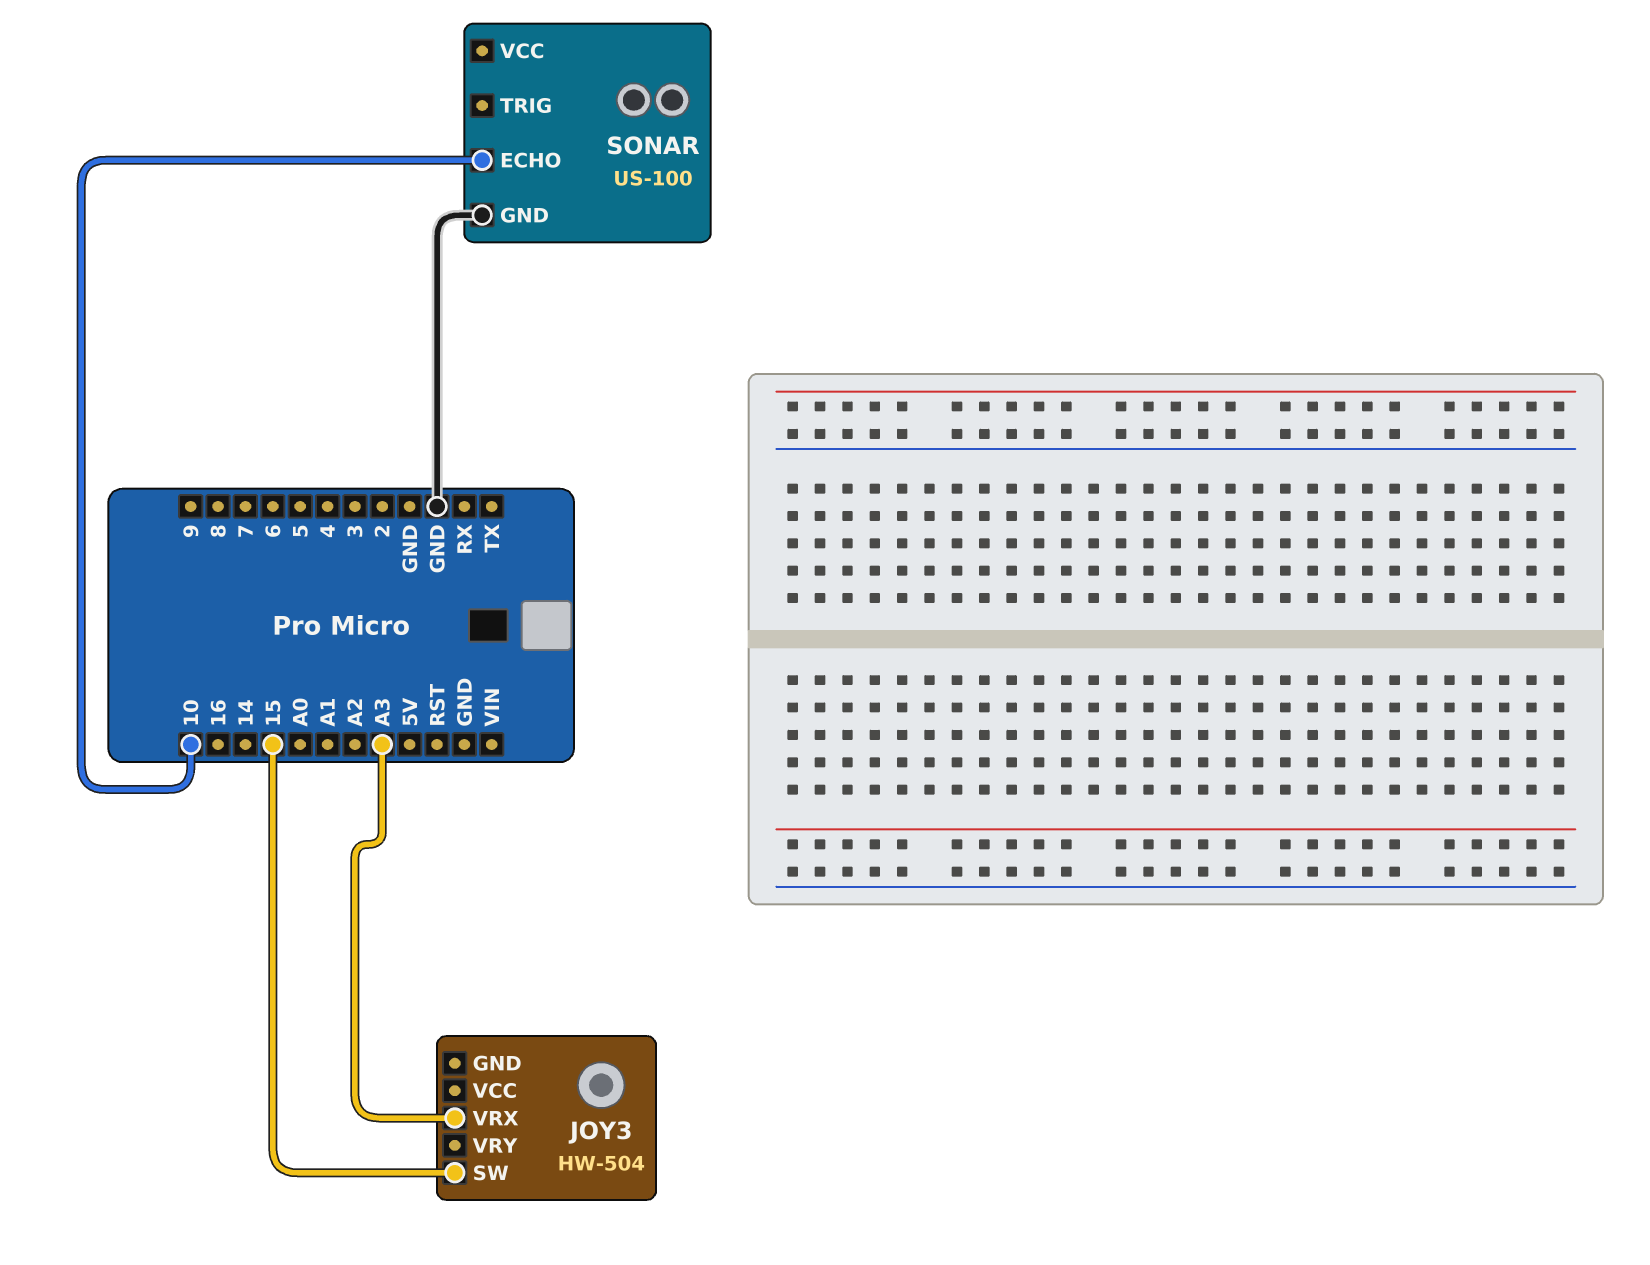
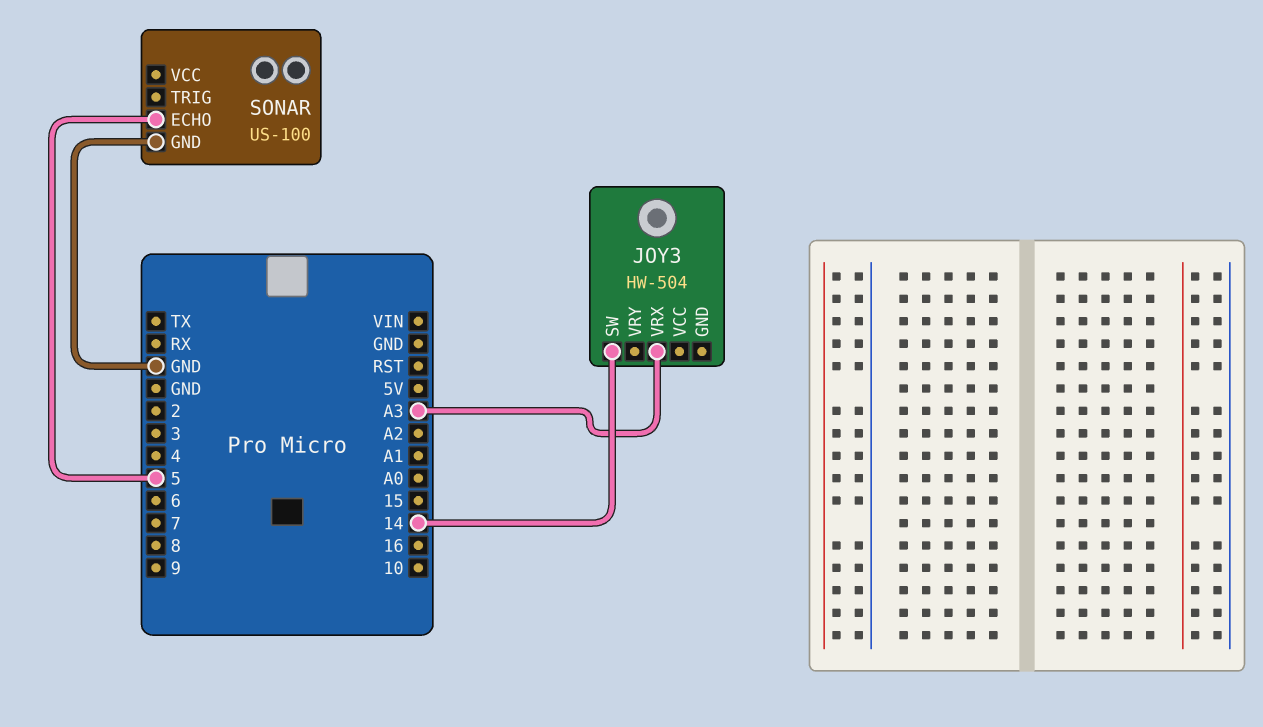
JOY3 pin SW: 15 -> 14
SONAR pin ECHO: 10 -> 5

